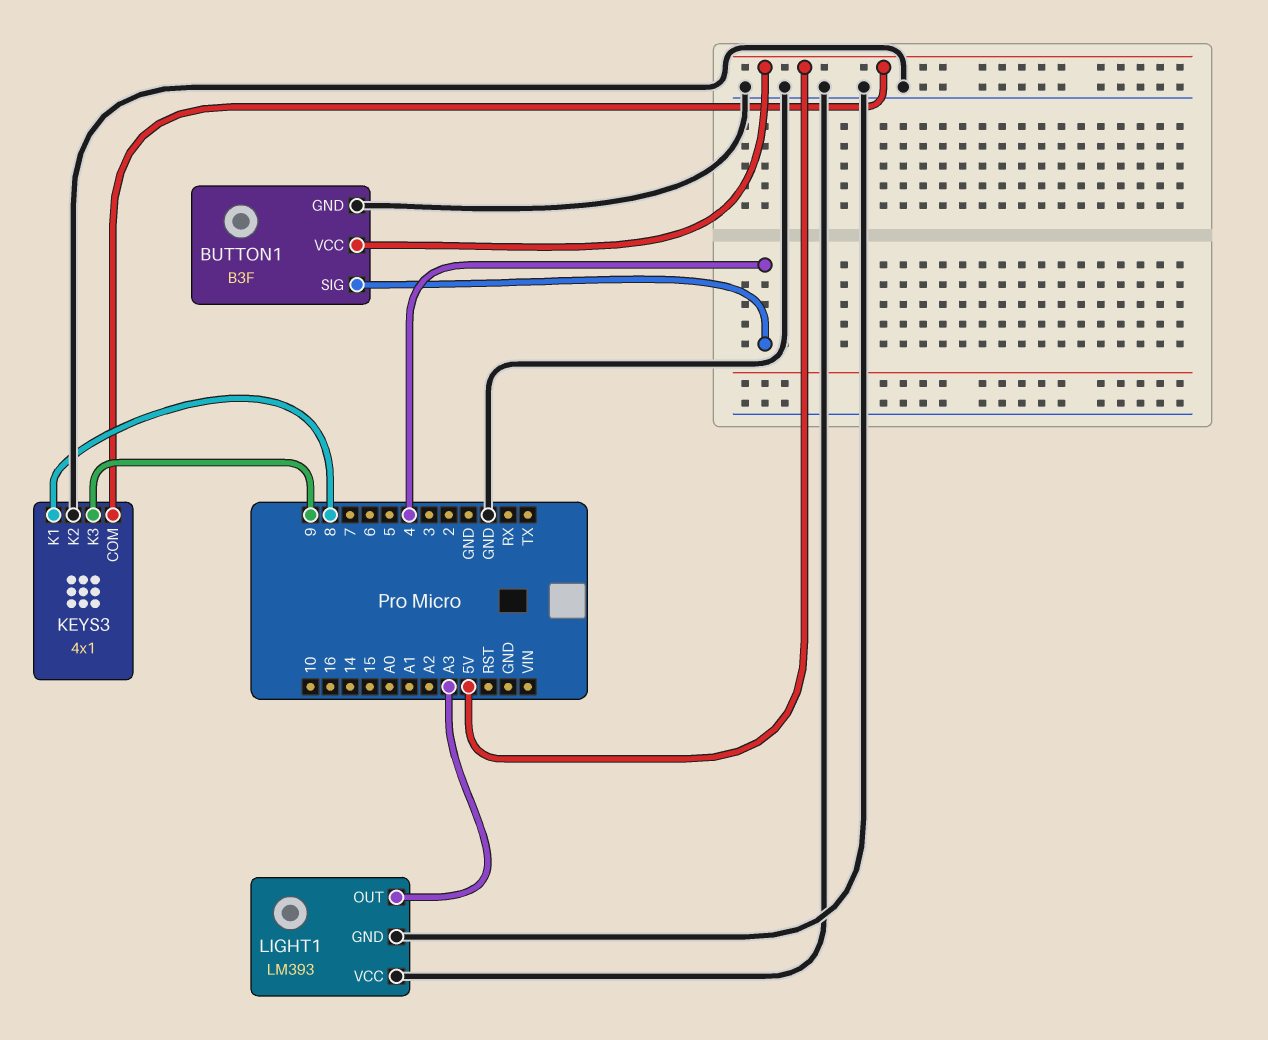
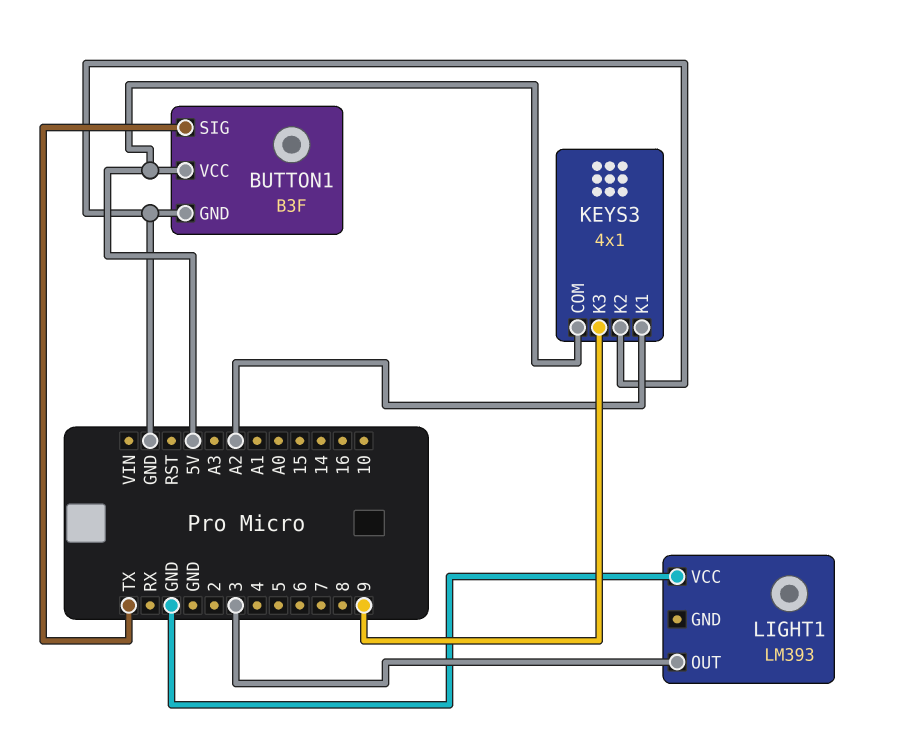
BUTTON1 pin SIG: 4 -> TX
KEYS3 pin K1: 8 -> A2
LIGHT1 pin GND: GND -> none
LIGHT1 pin OUT: A3 -> 3

